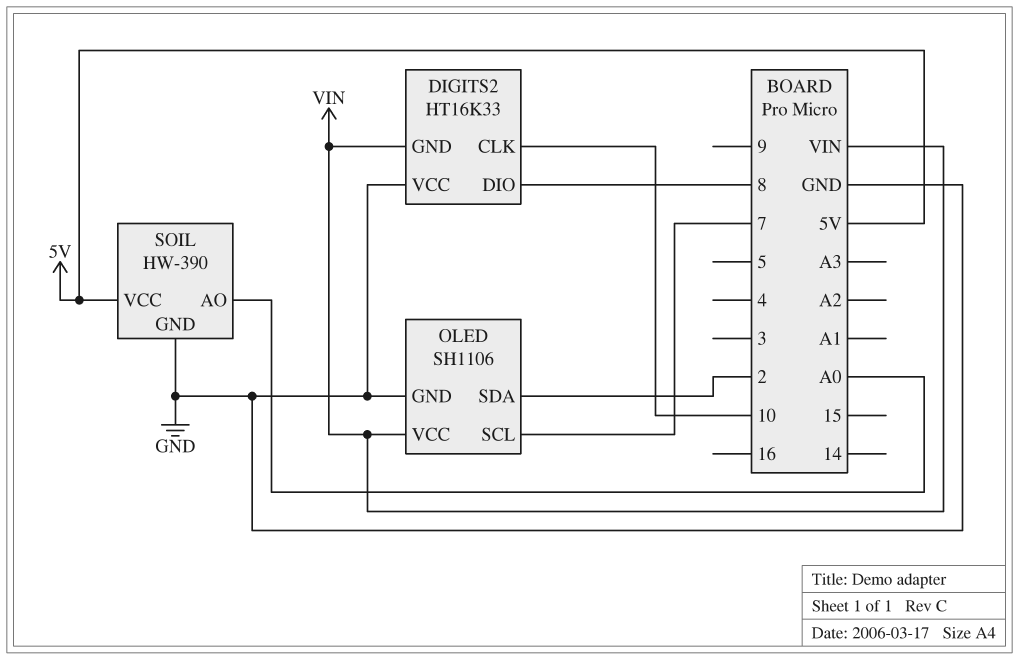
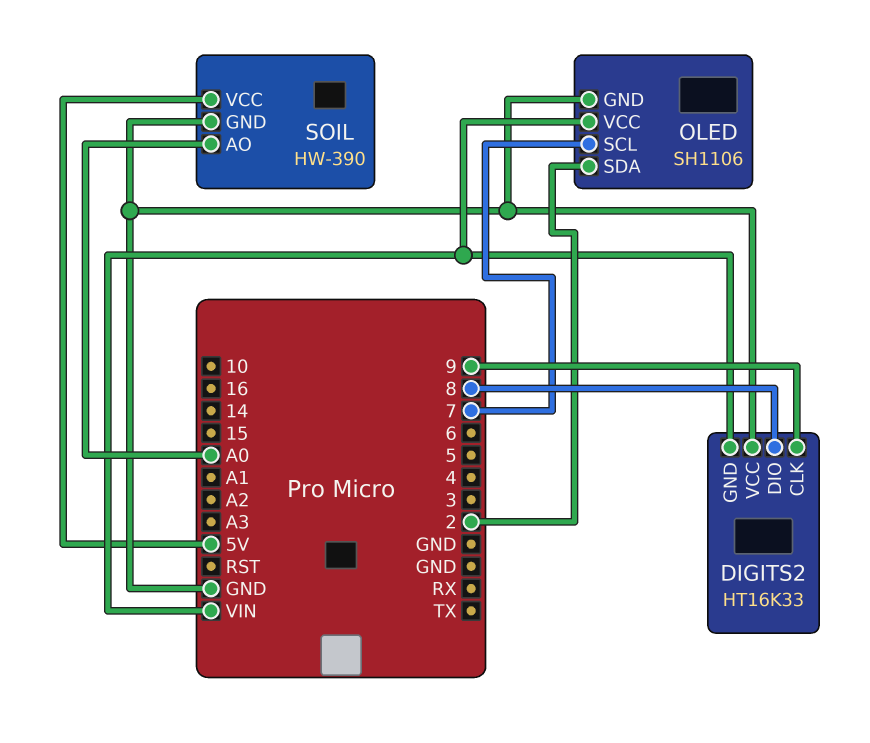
DIGITS2 pin CLK: 10 -> 9

